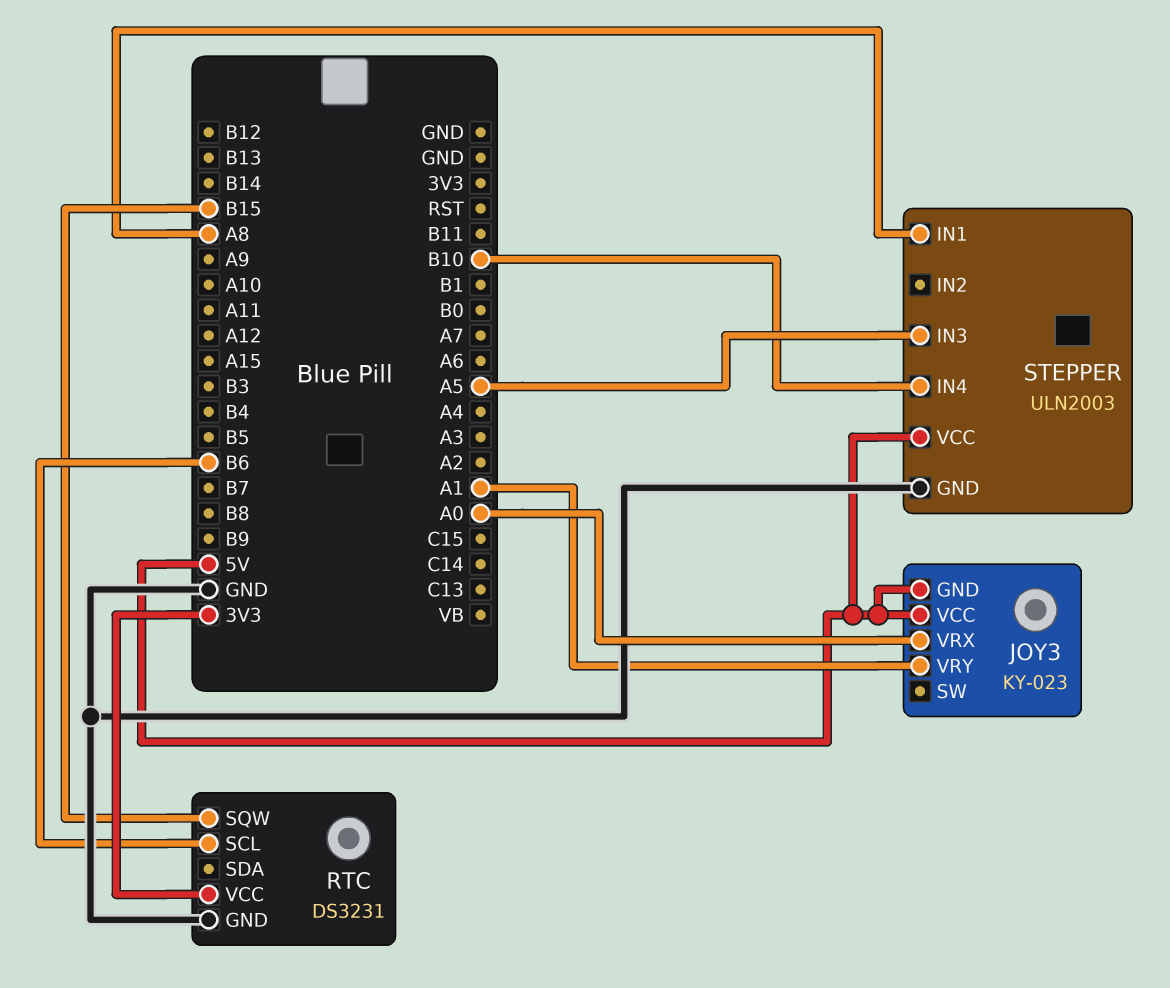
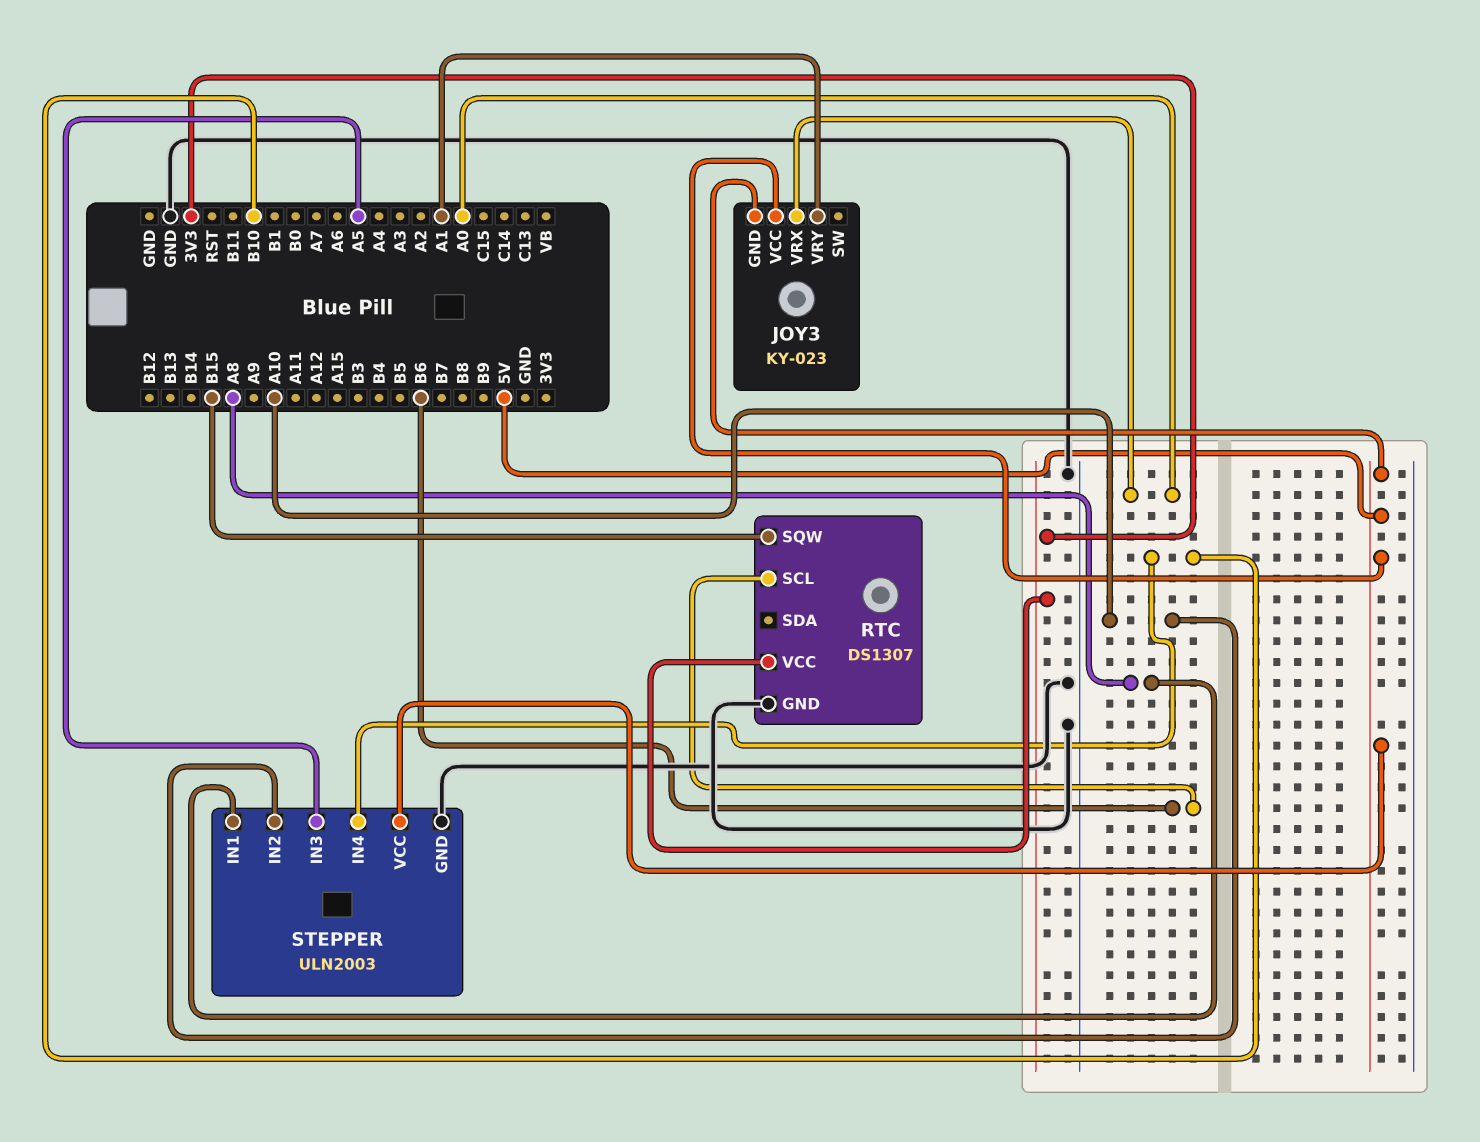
RTC: DS3231 -> DS1307
STEPPER pin IN2: none -> A10

